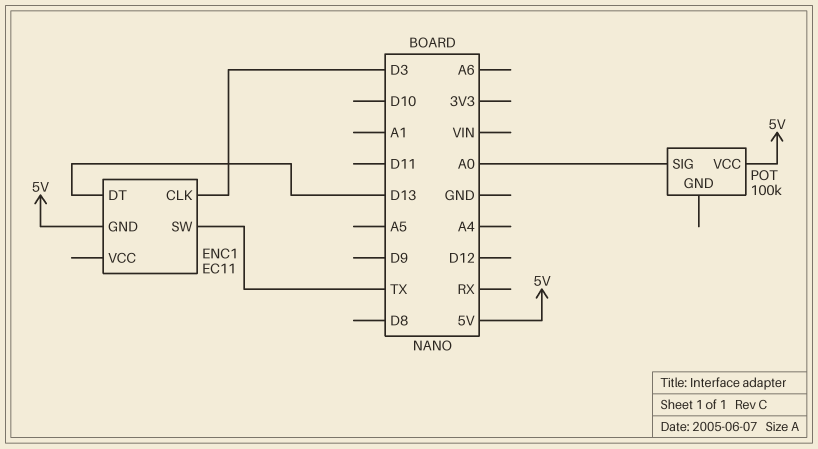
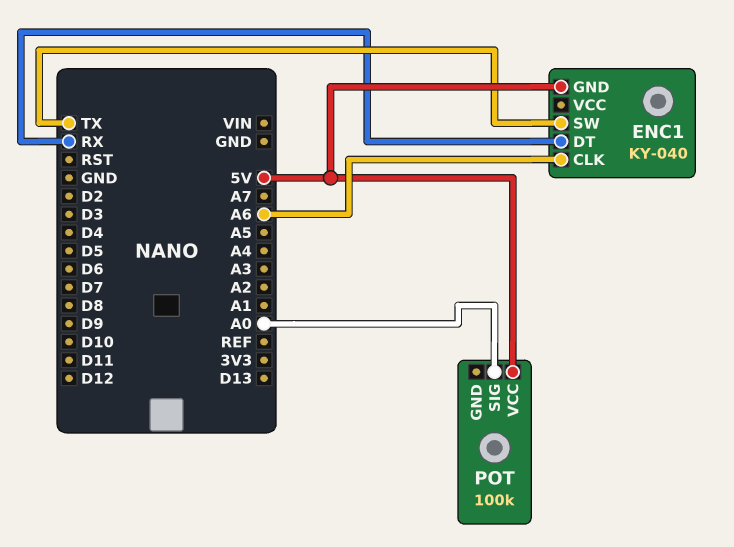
ENC1: EC11 -> KY-040
ENC1 pin CLK: D3 -> A6
ENC1 pin DT: D13 -> RX

